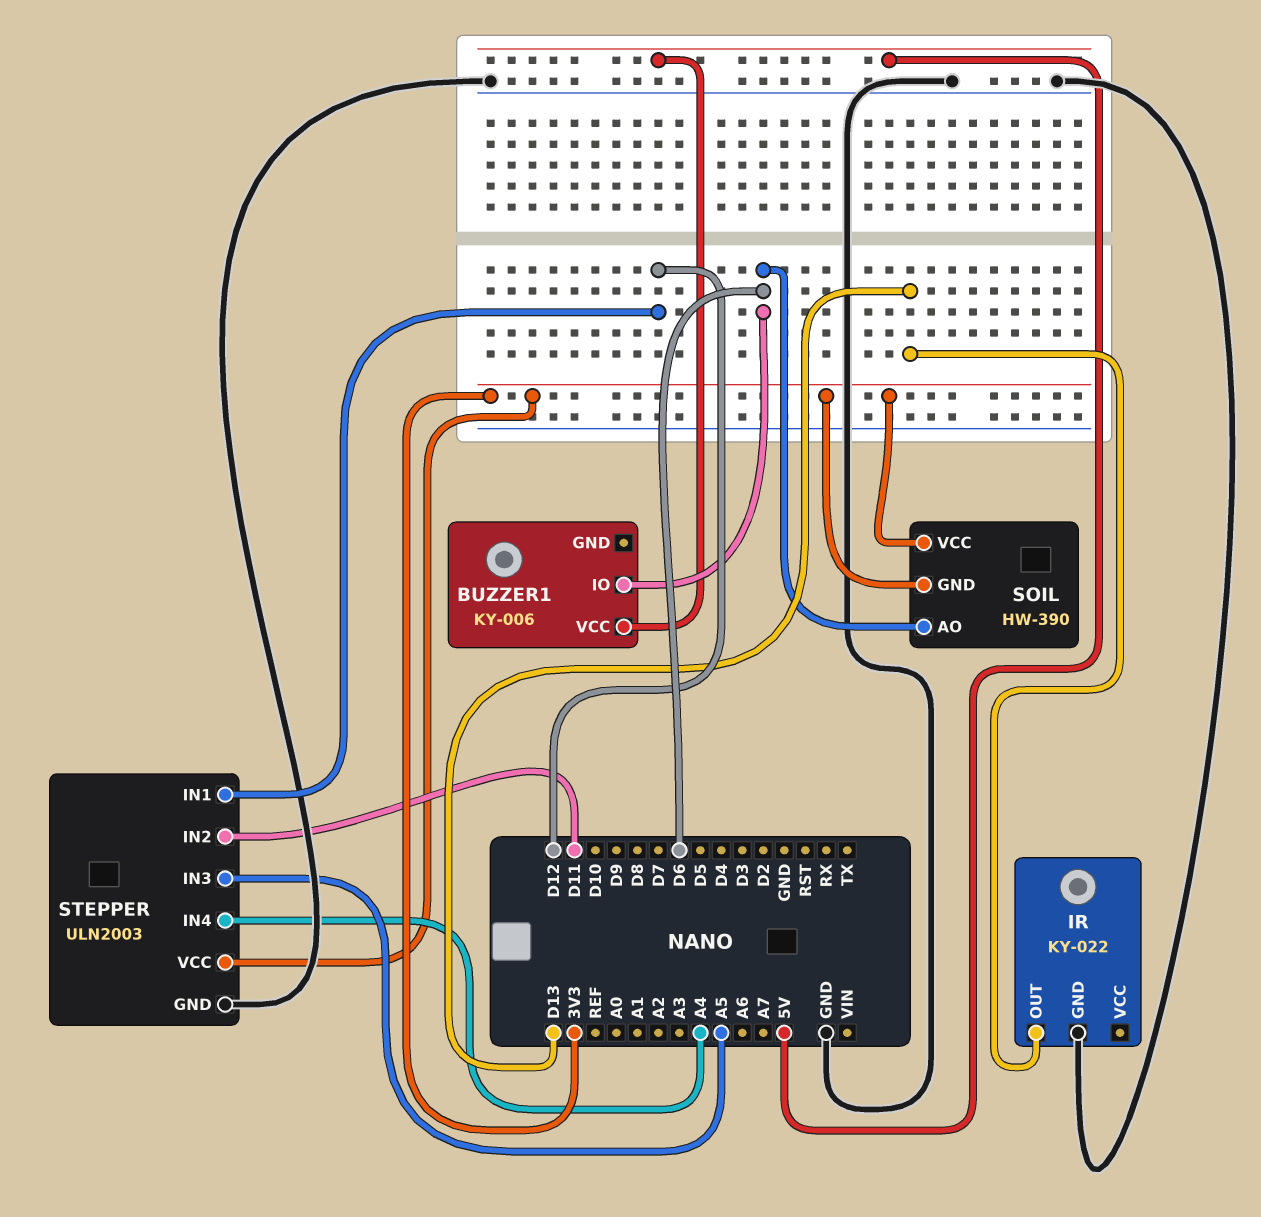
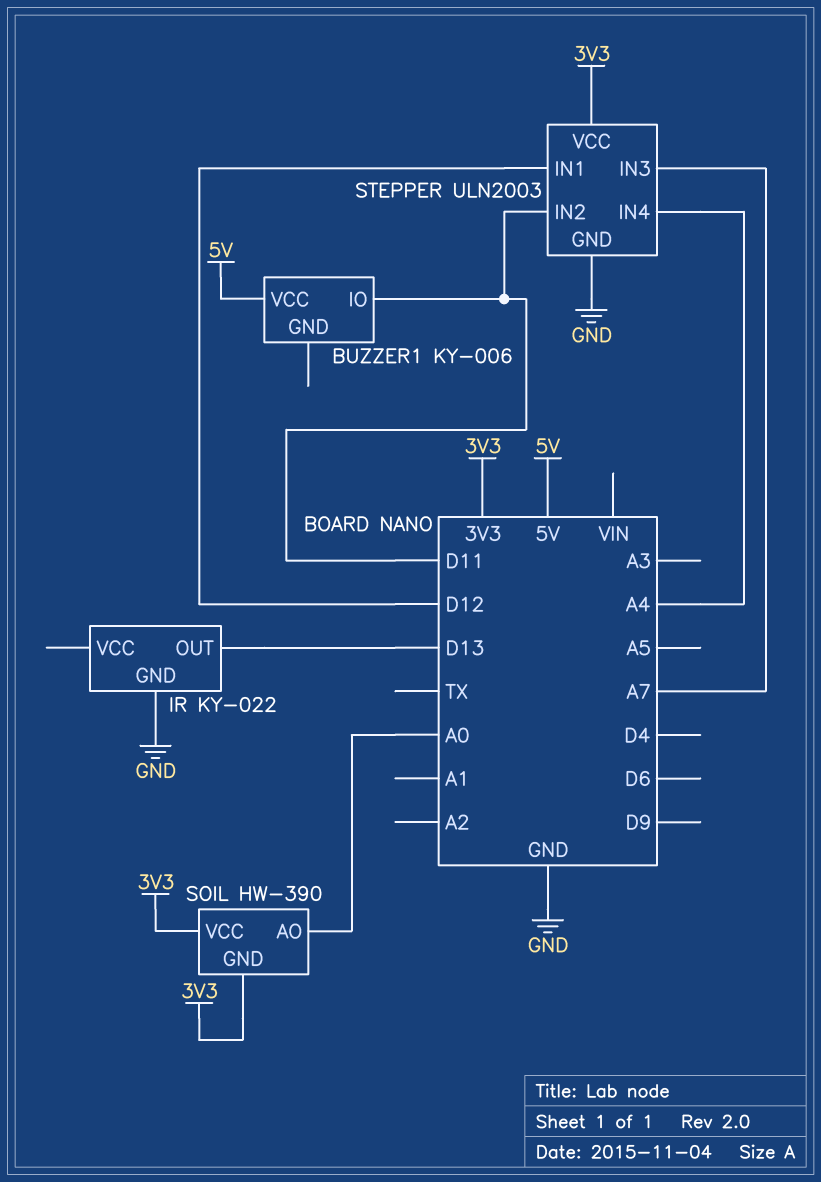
BUZZER1 pin IO: D6 -> D11
SOIL pin AO: D6 -> A0
STEPPER pin IN3: A5 -> A7

